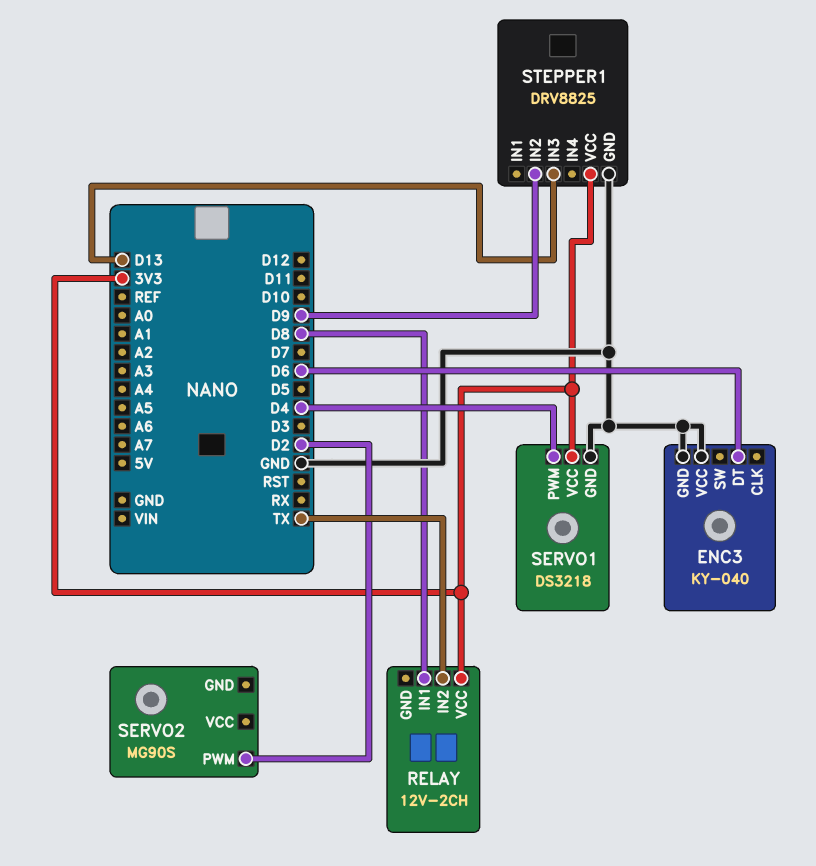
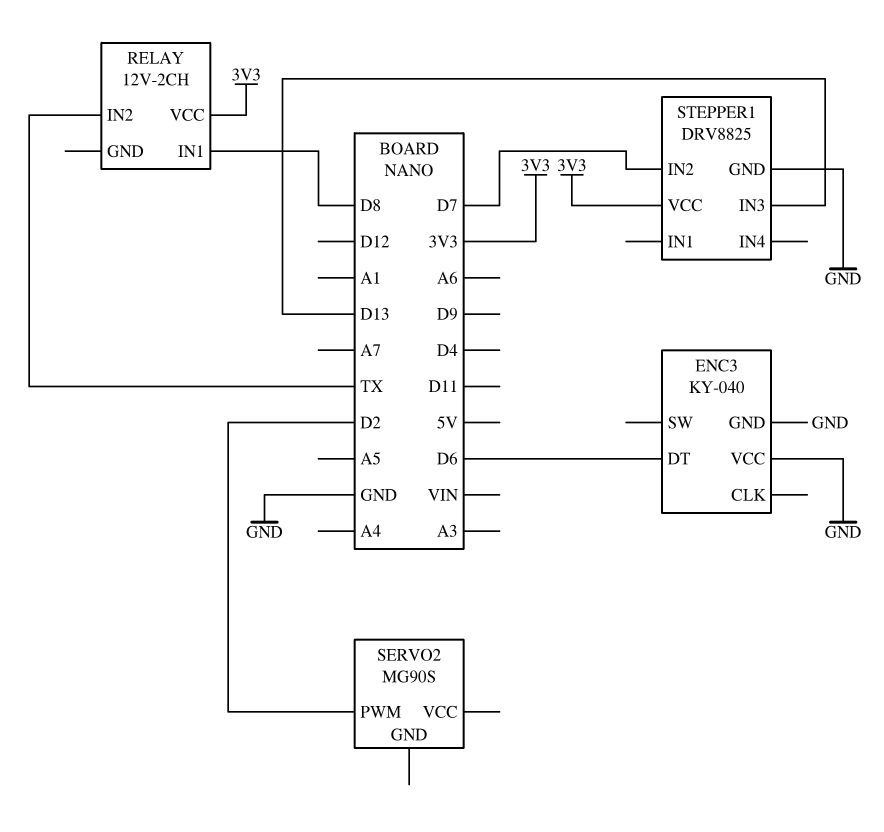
SERVO1: DS3218 -> none
SERVO1 pin GND: GND -> none
SERVO1 pin PWM: D4 -> none
SERVO1 pin VCC: 3V3 -> none
STEPPER1 pin IN2: D9 -> D7

